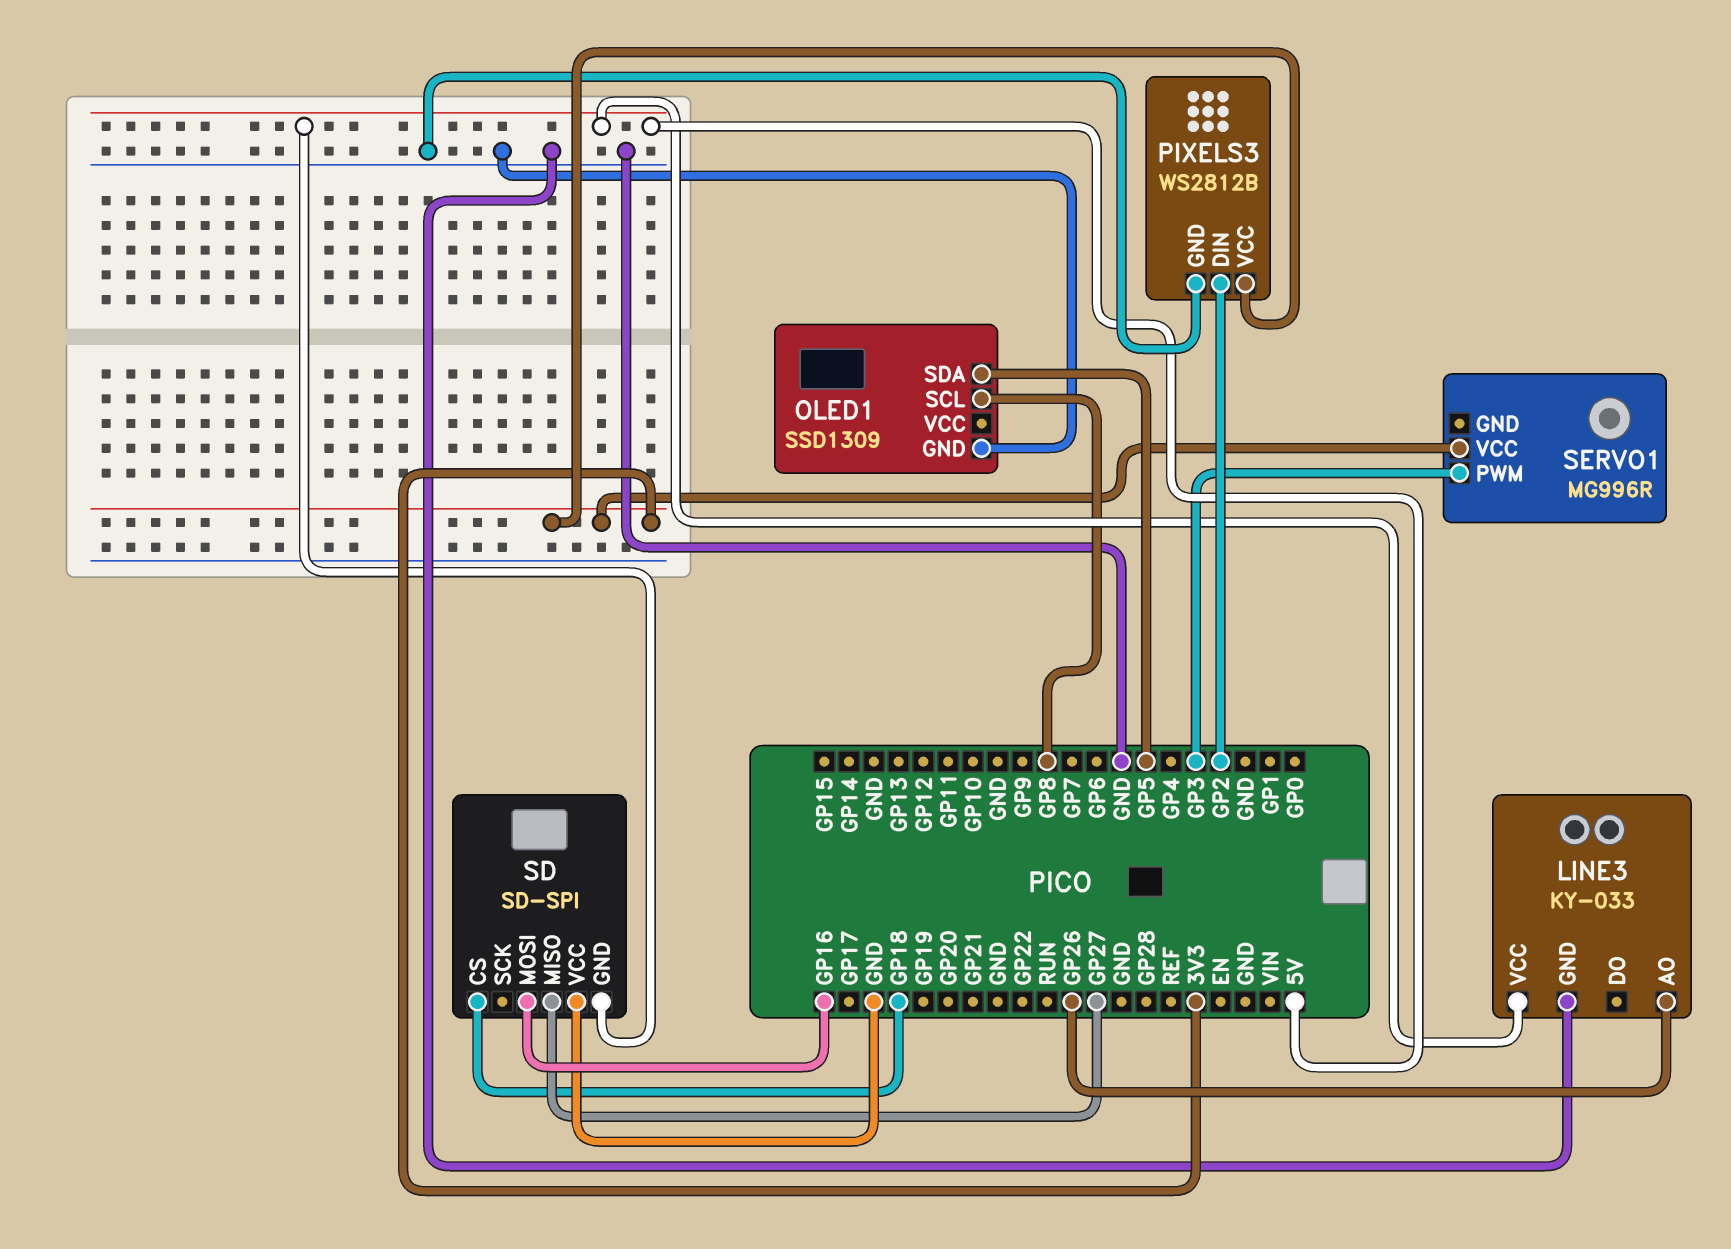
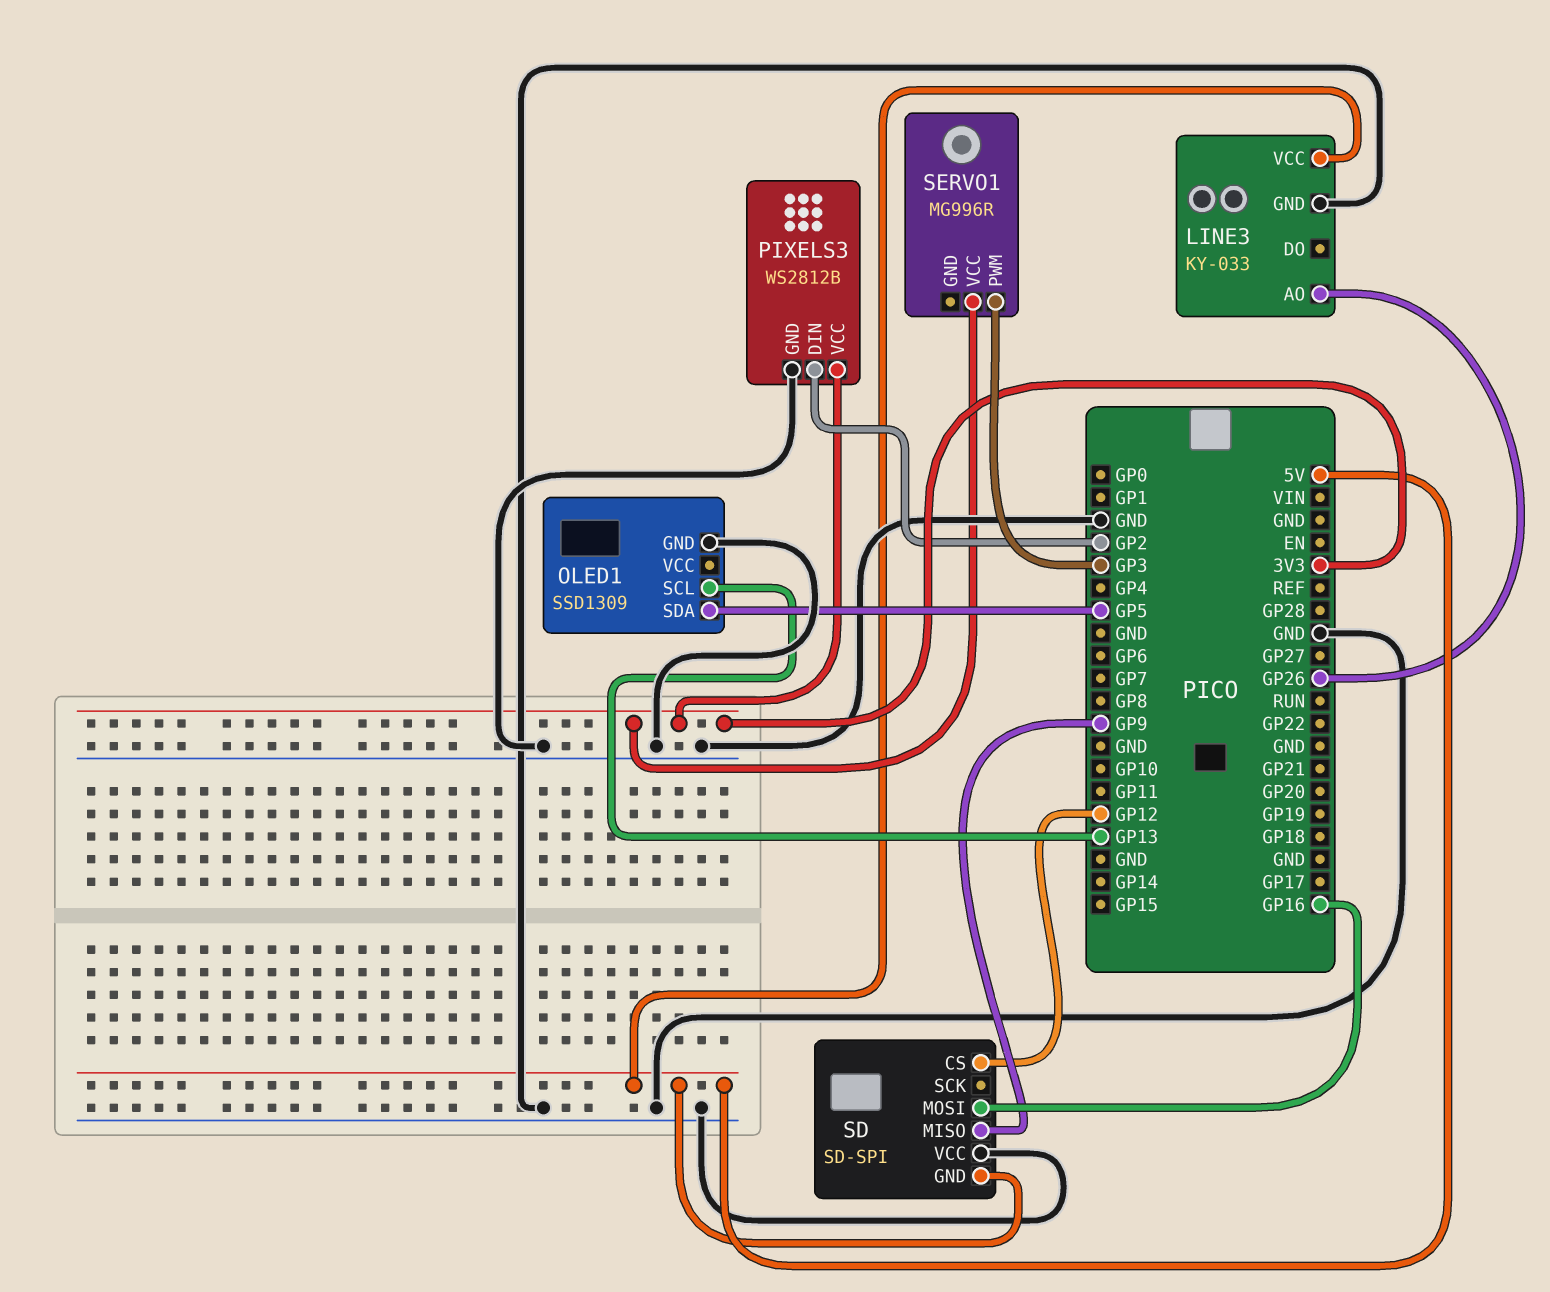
OLED1 pin SCL: GP8 -> GP13
SD pin CS: GP18 -> GP12
SD pin MISO: GP27 -> GP9

